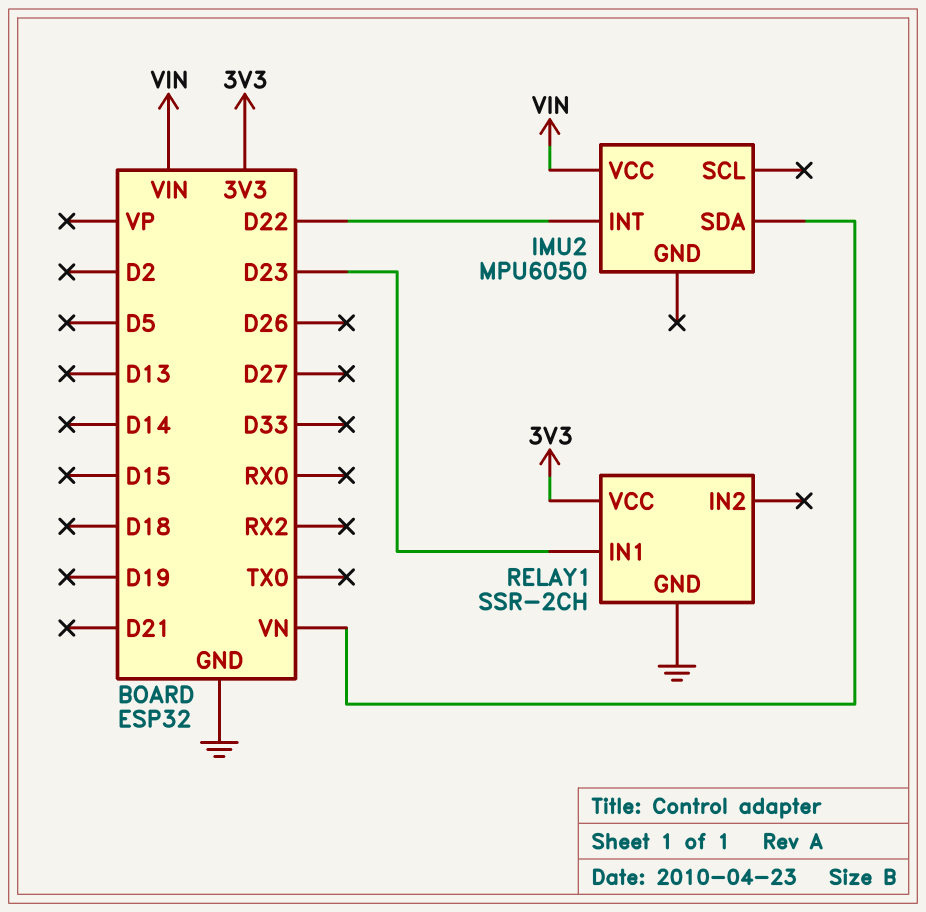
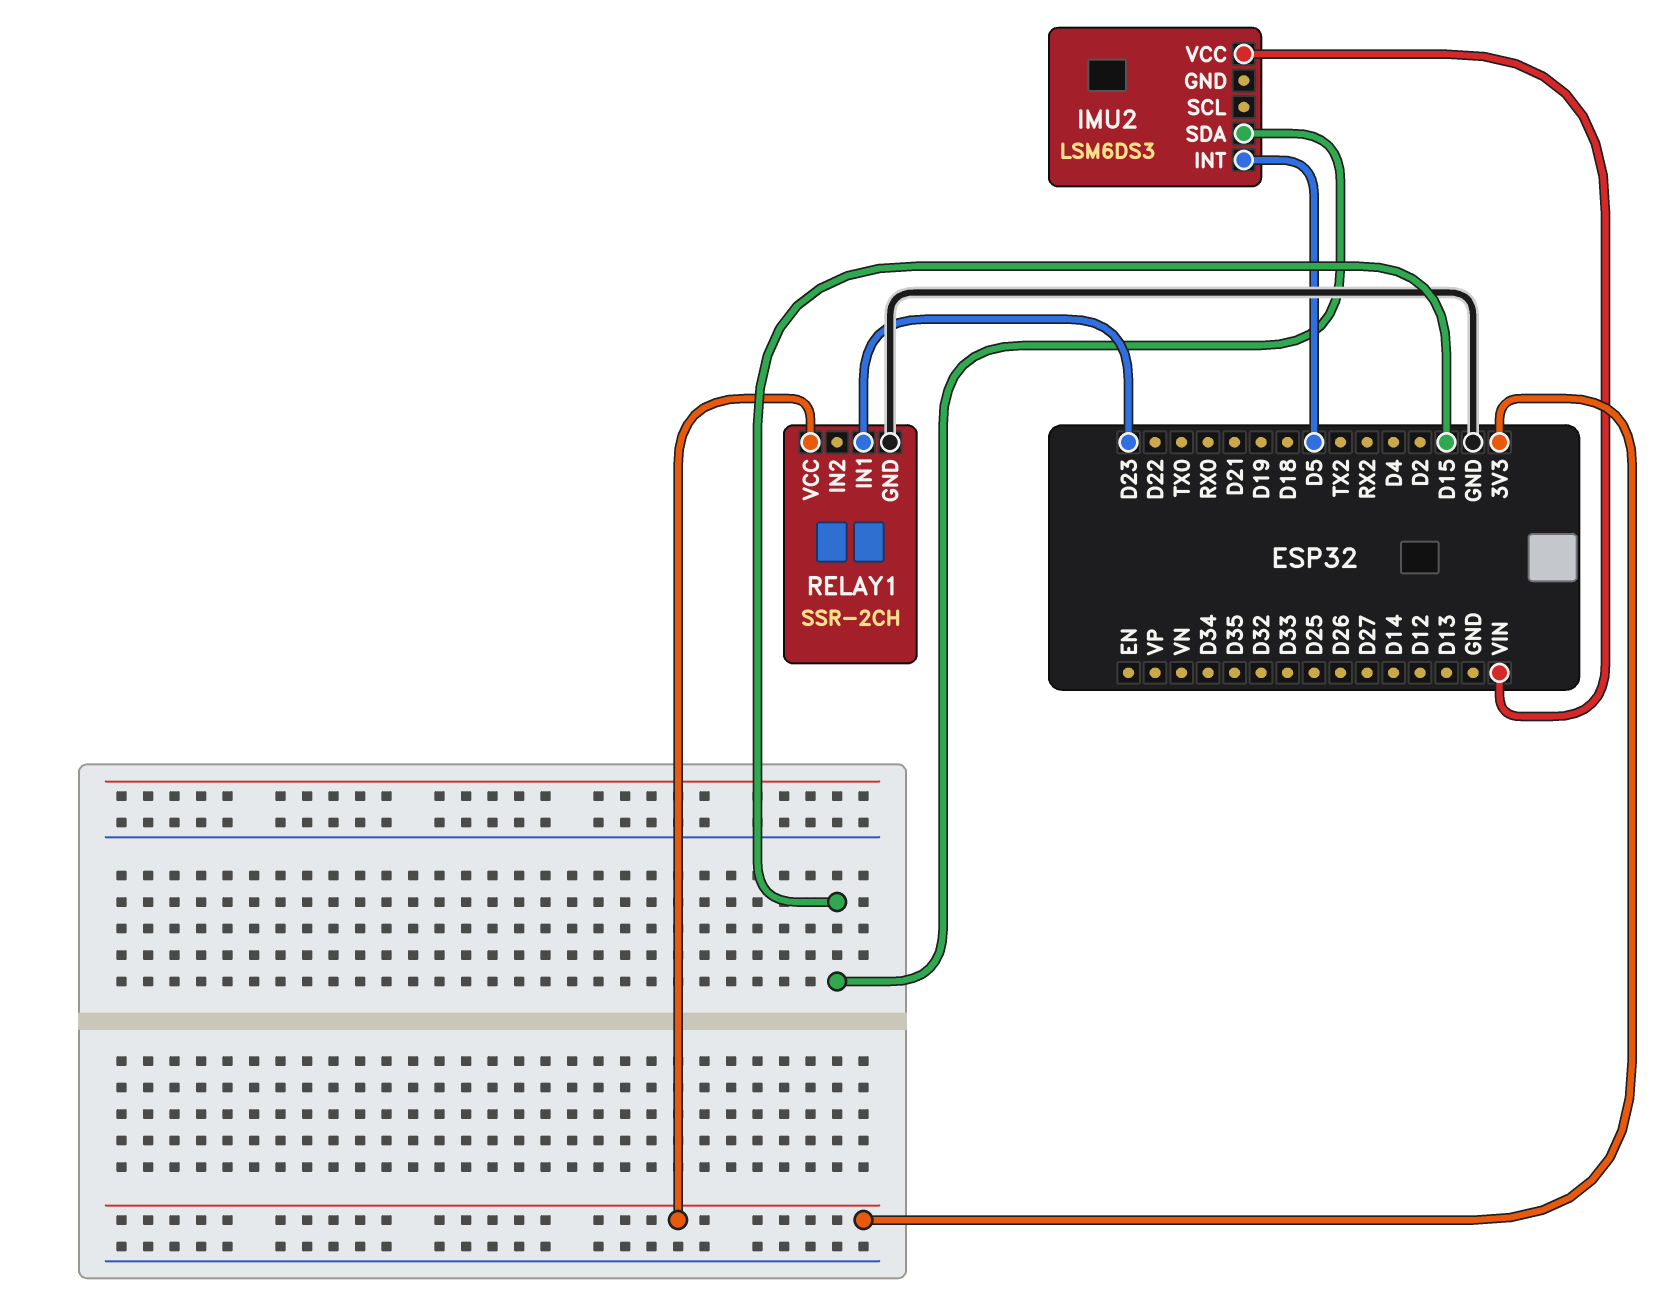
IMU2: MPU6050 -> LSM6DS3
IMU2 pin INT: D22 -> D5
IMU2 pin SDA: VN -> D15

